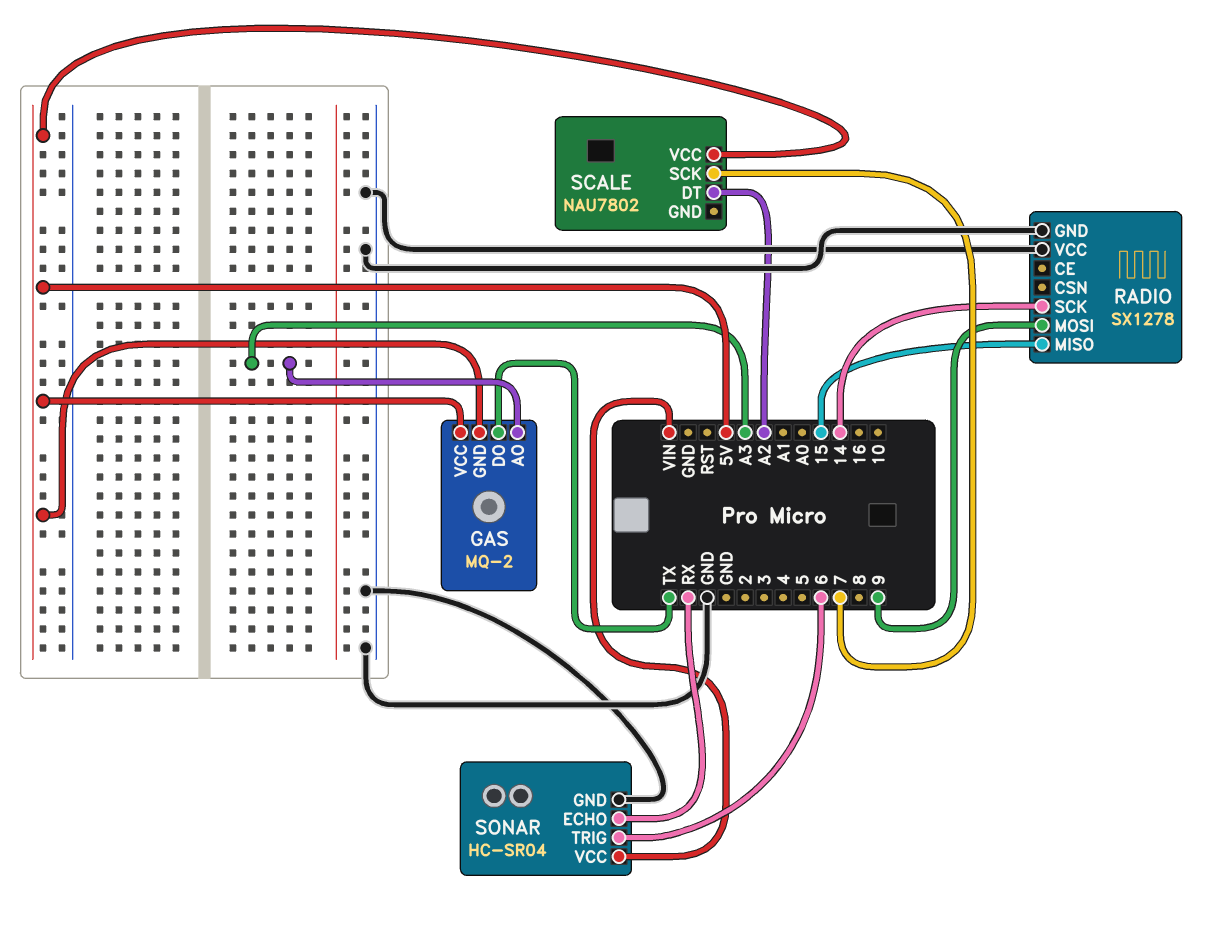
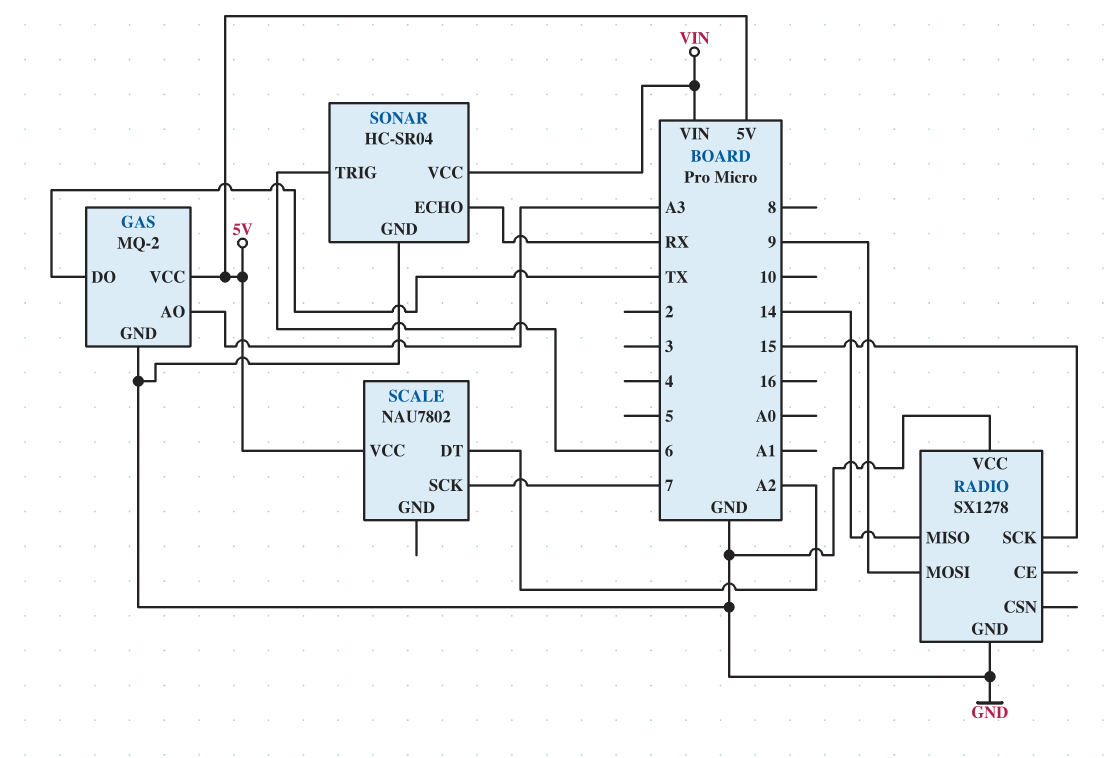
GAS pin GND: 5V -> GND
RADIO pin MISO: 15 -> 14
RADIO pin SCK: 14 -> 15

